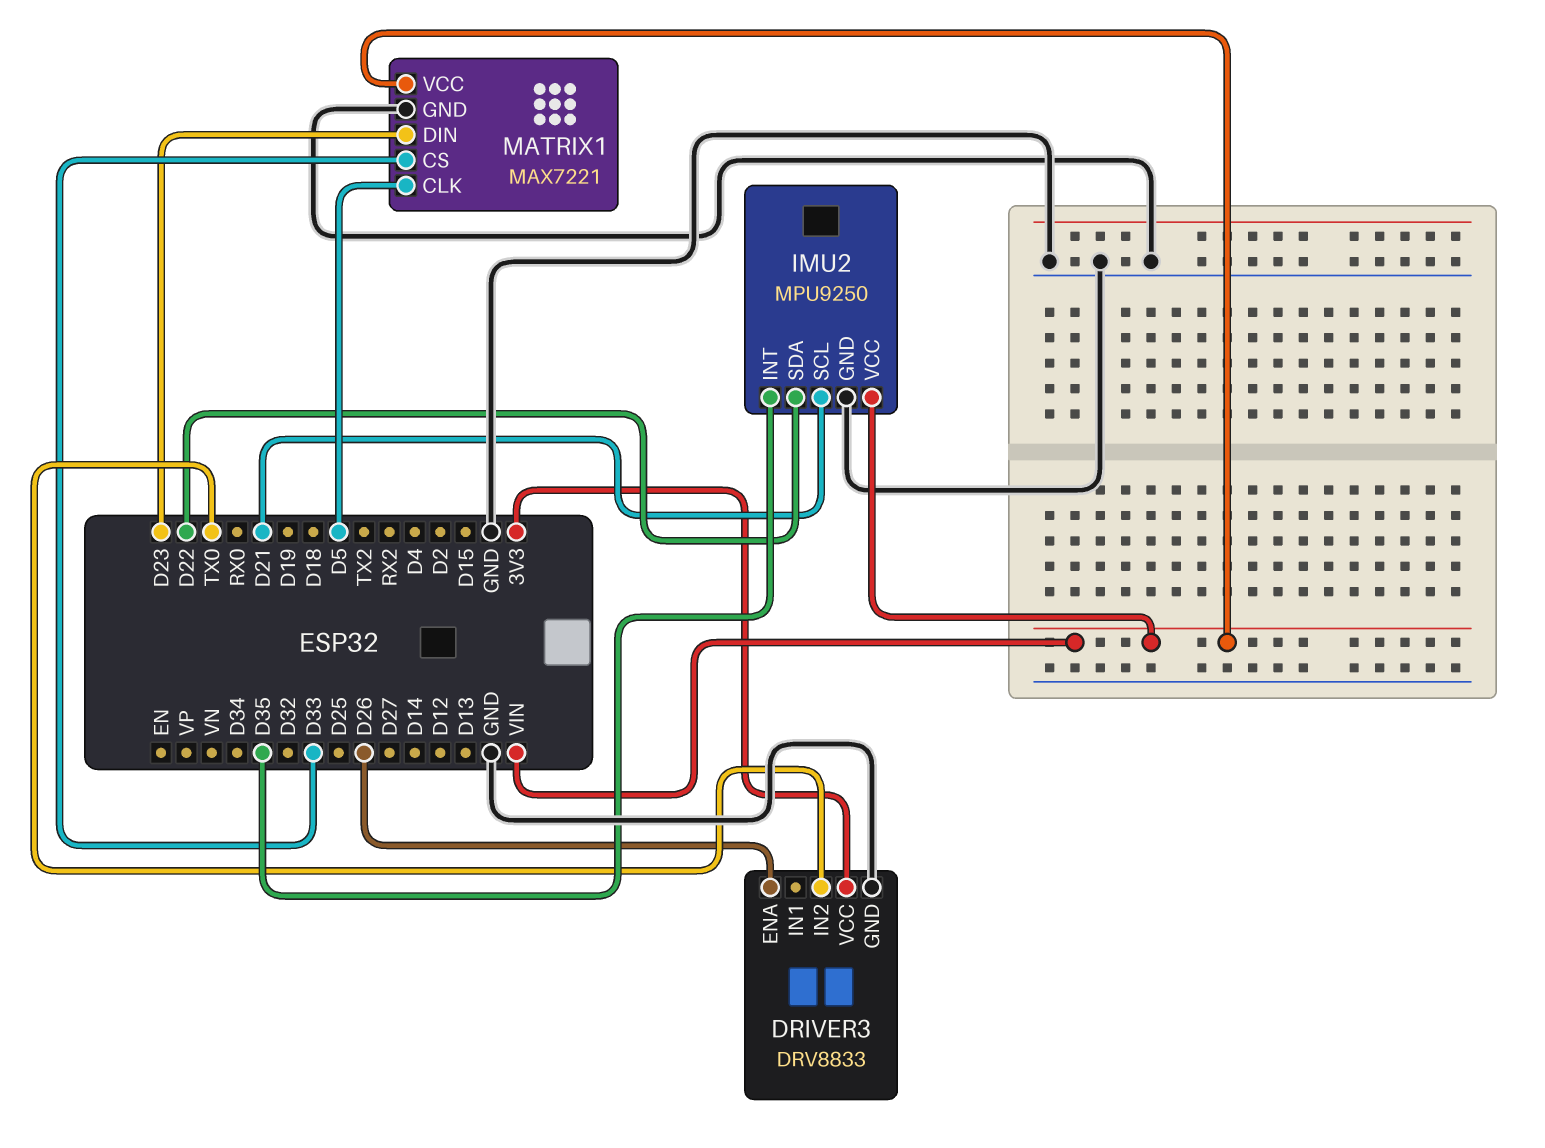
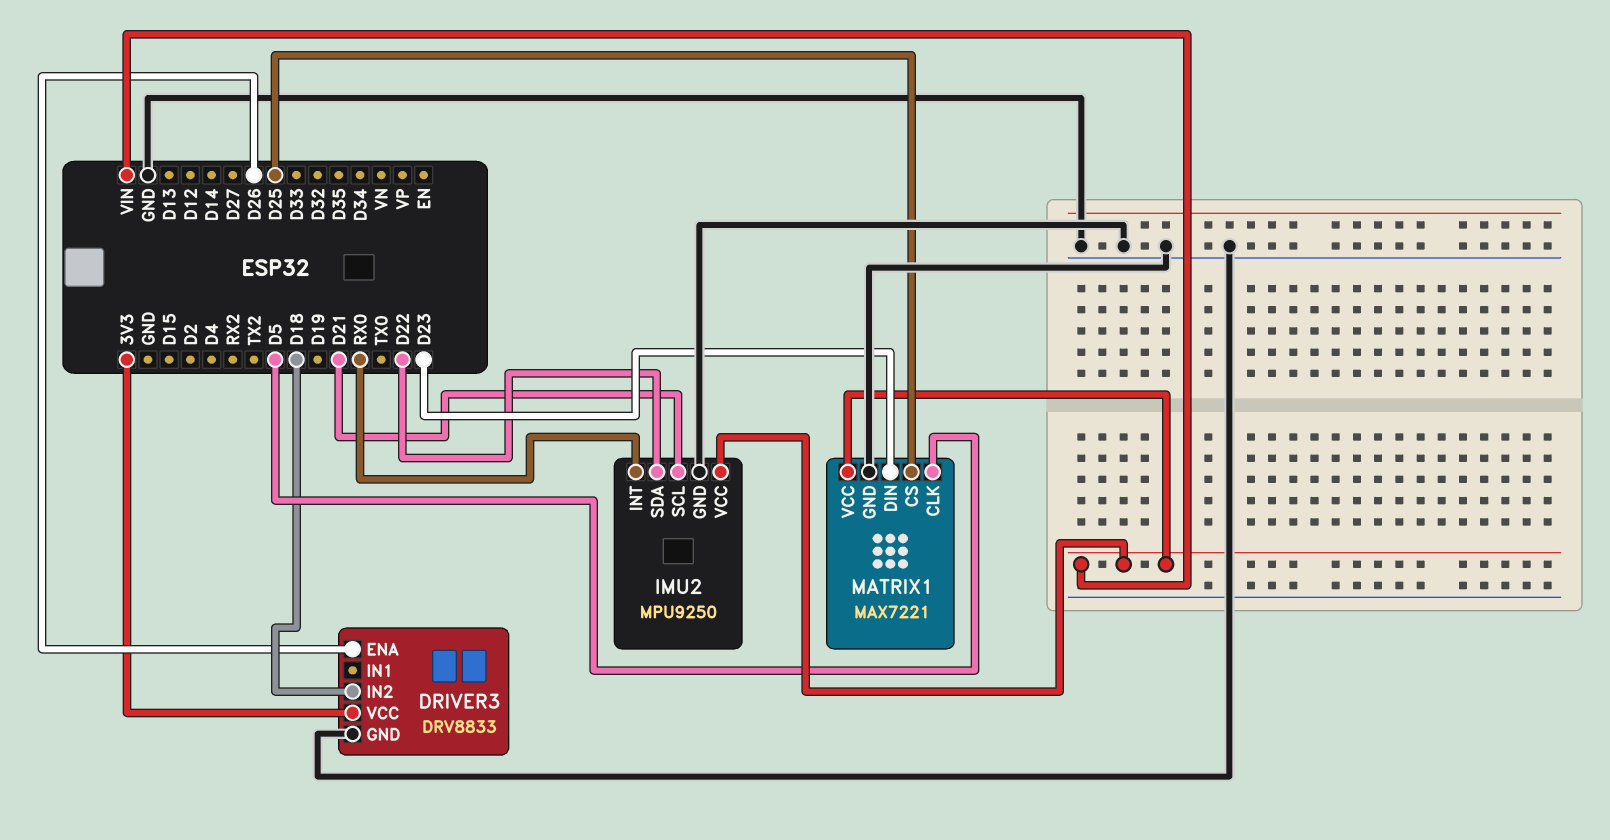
DRIVER3 pin IN2: TX0 -> D18
IMU2 pin INT: D35 -> RX0
MATRIX1 pin CS: D33 -> D25

